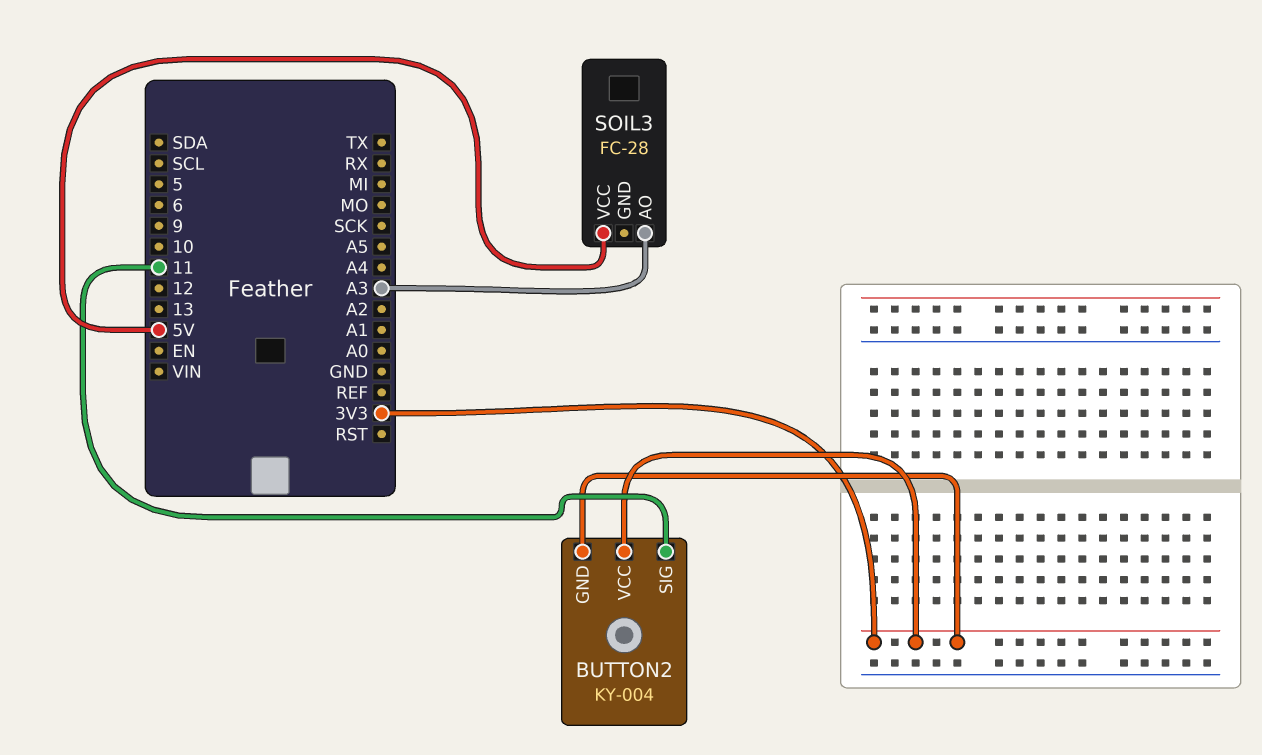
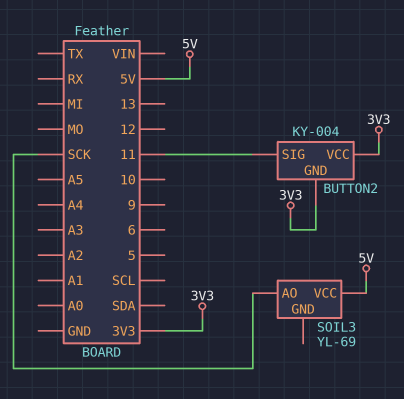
SOIL3: FC-28 -> YL-69
SOIL3 pin AO: A3 -> SCK

